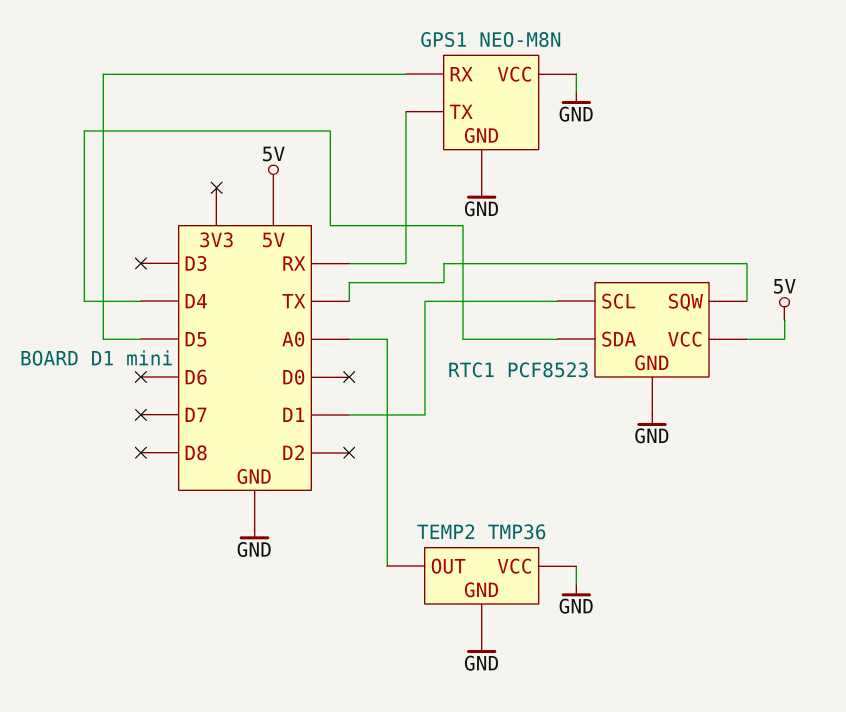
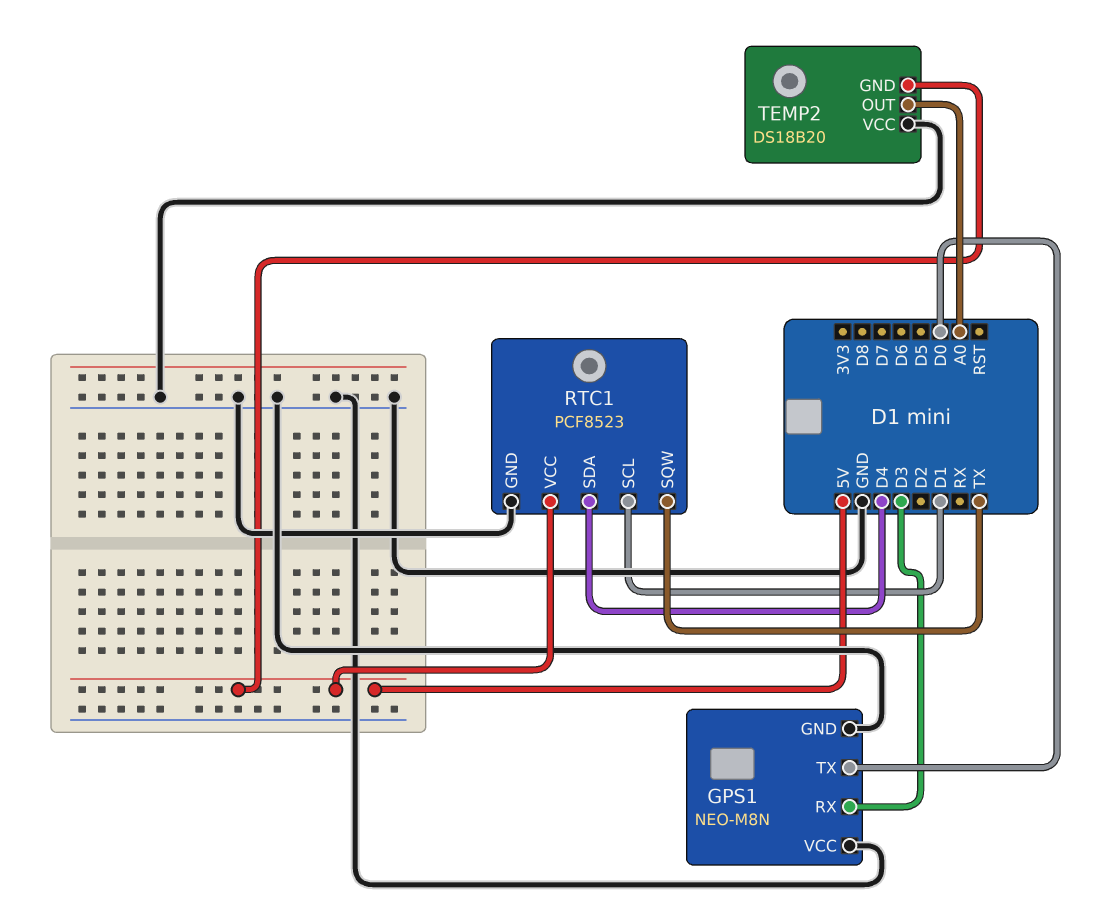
GPS1 pin RX: D5 -> D3
GPS1 pin TX: RX -> D0
TEMP2: TMP36 -> DS18B20
TEMP2 pin GND: GND -> 5V

